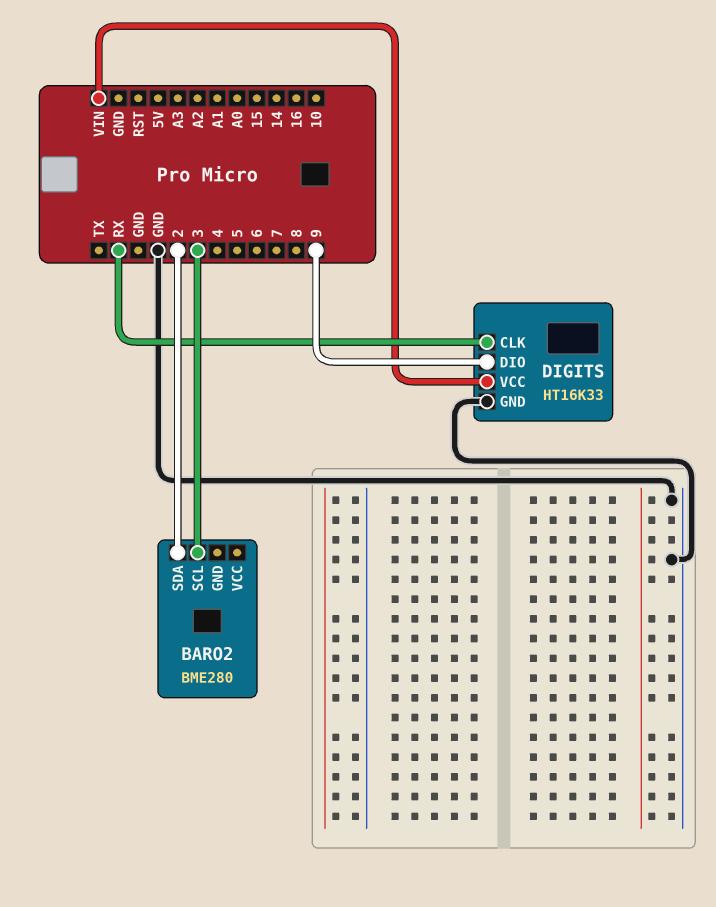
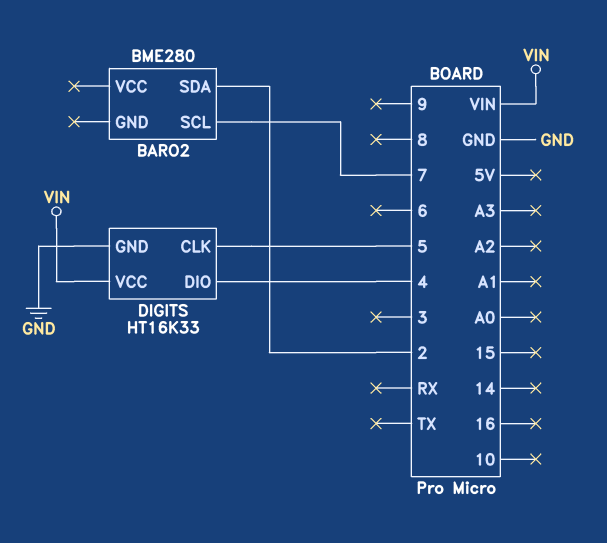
BARO2 pin SCL: 3 -> 7
DIGITS pin CLK: RX -> 5
DIGITS pin DIO: 9 -> 4

